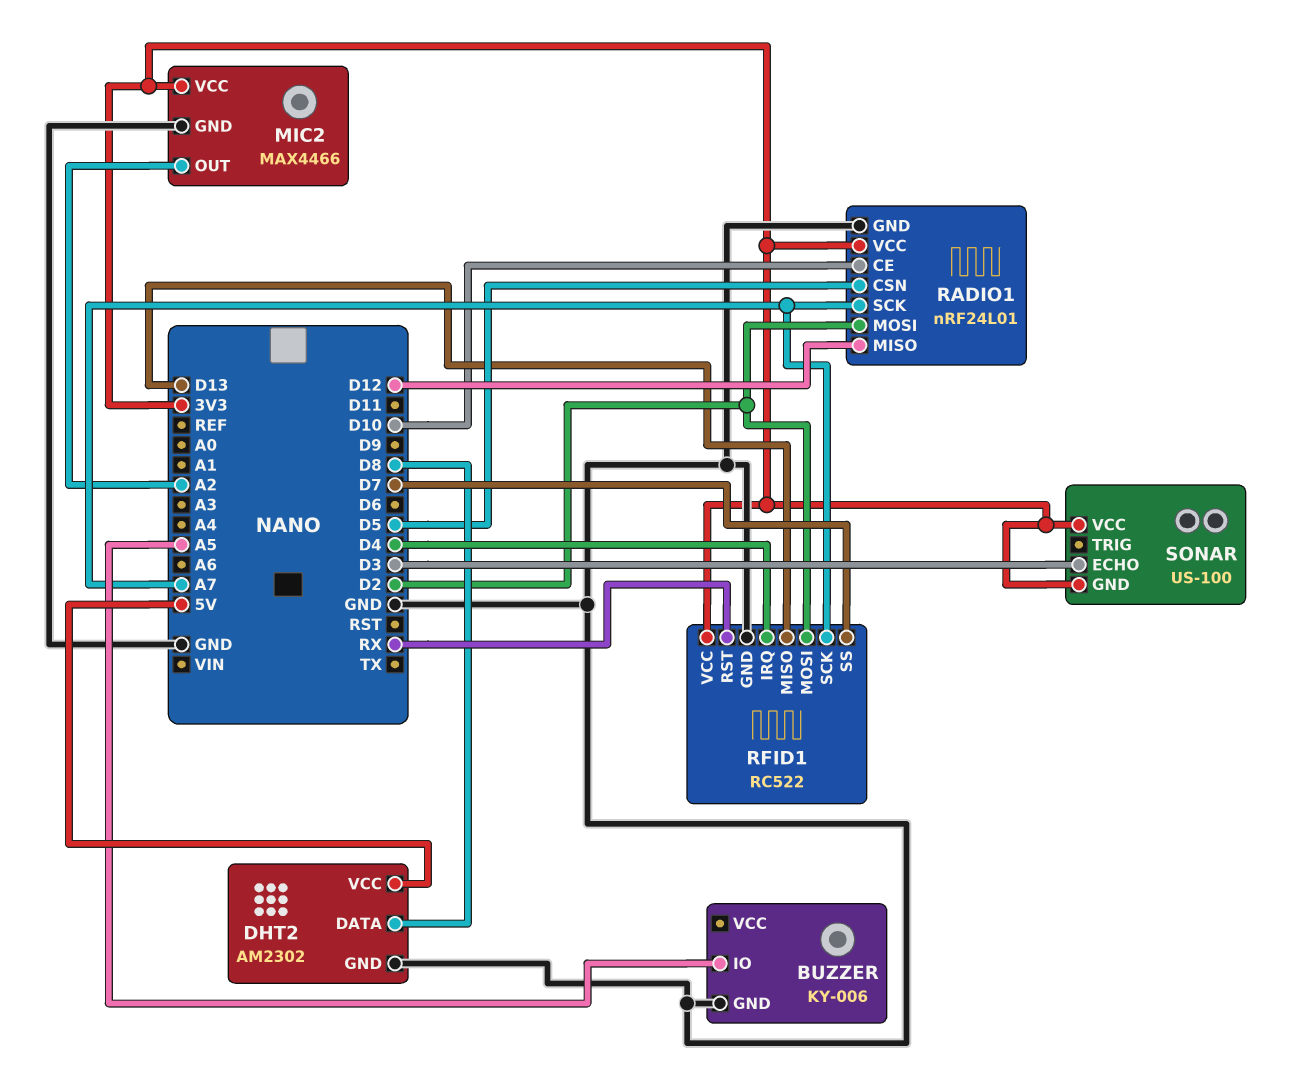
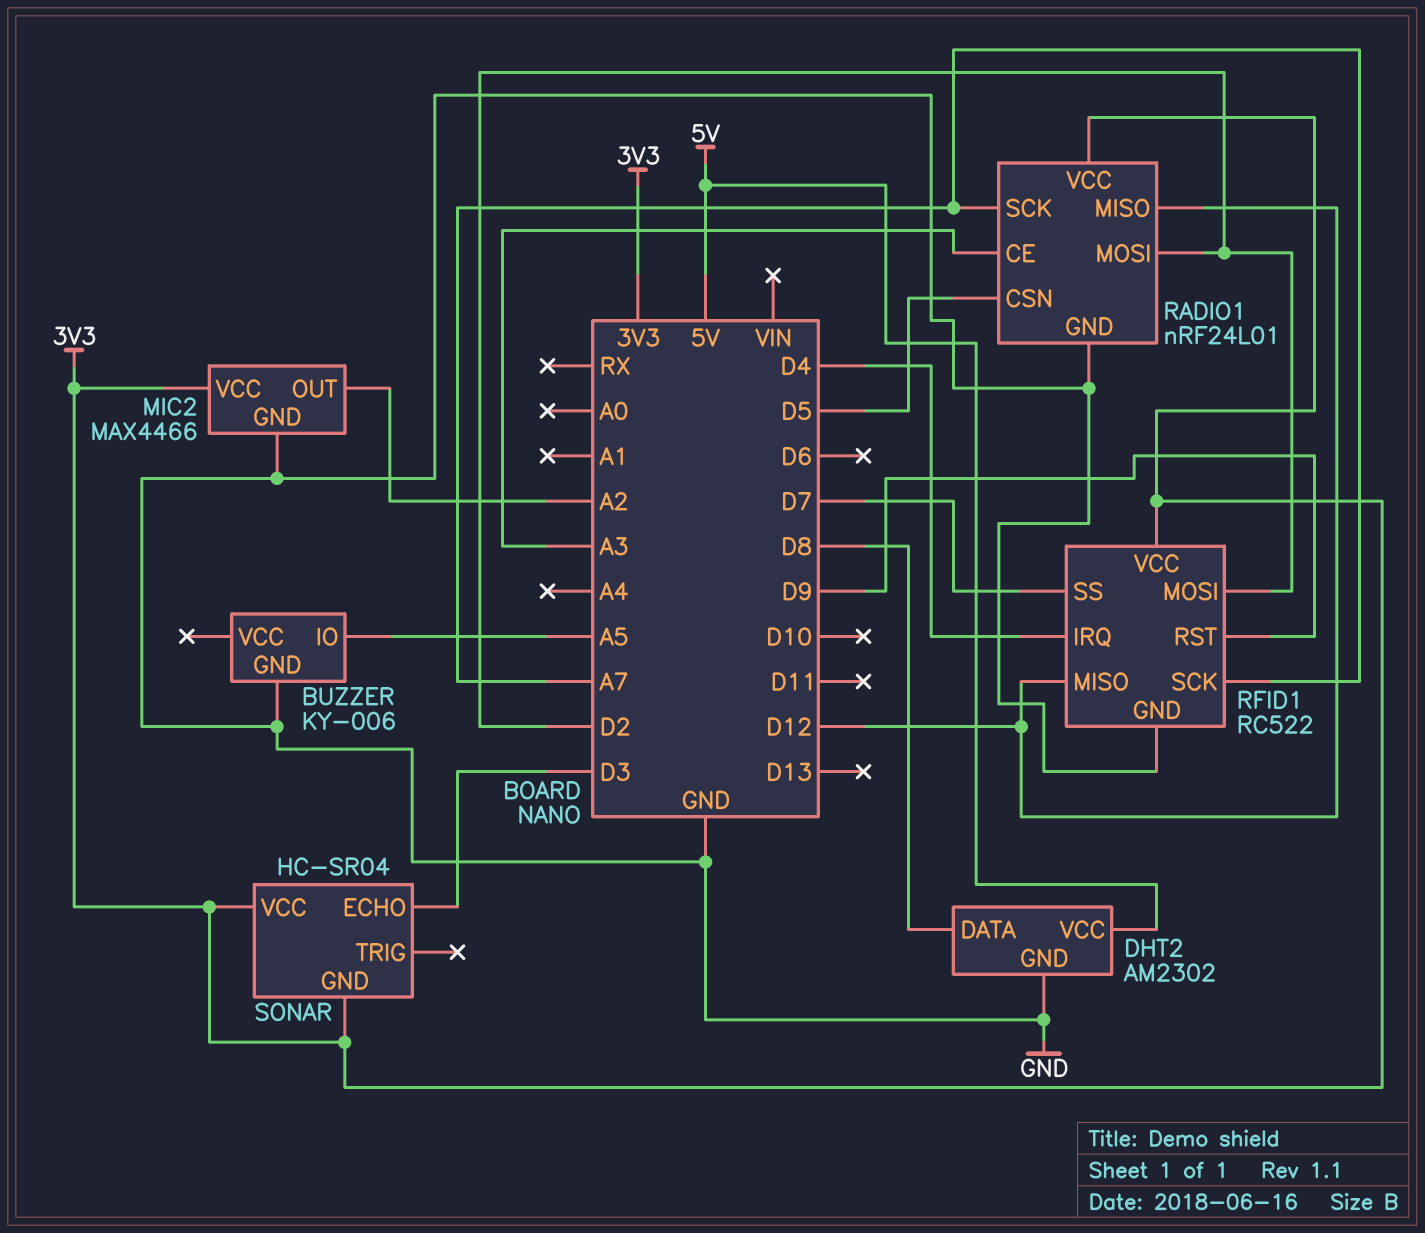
RADIO1 pin CE: D10 -> A3
RFID1 pin MISO: D13 -> D12
RFID1 pin RST: RX -> D9
SONAR: US-100 -> HC-SR04

